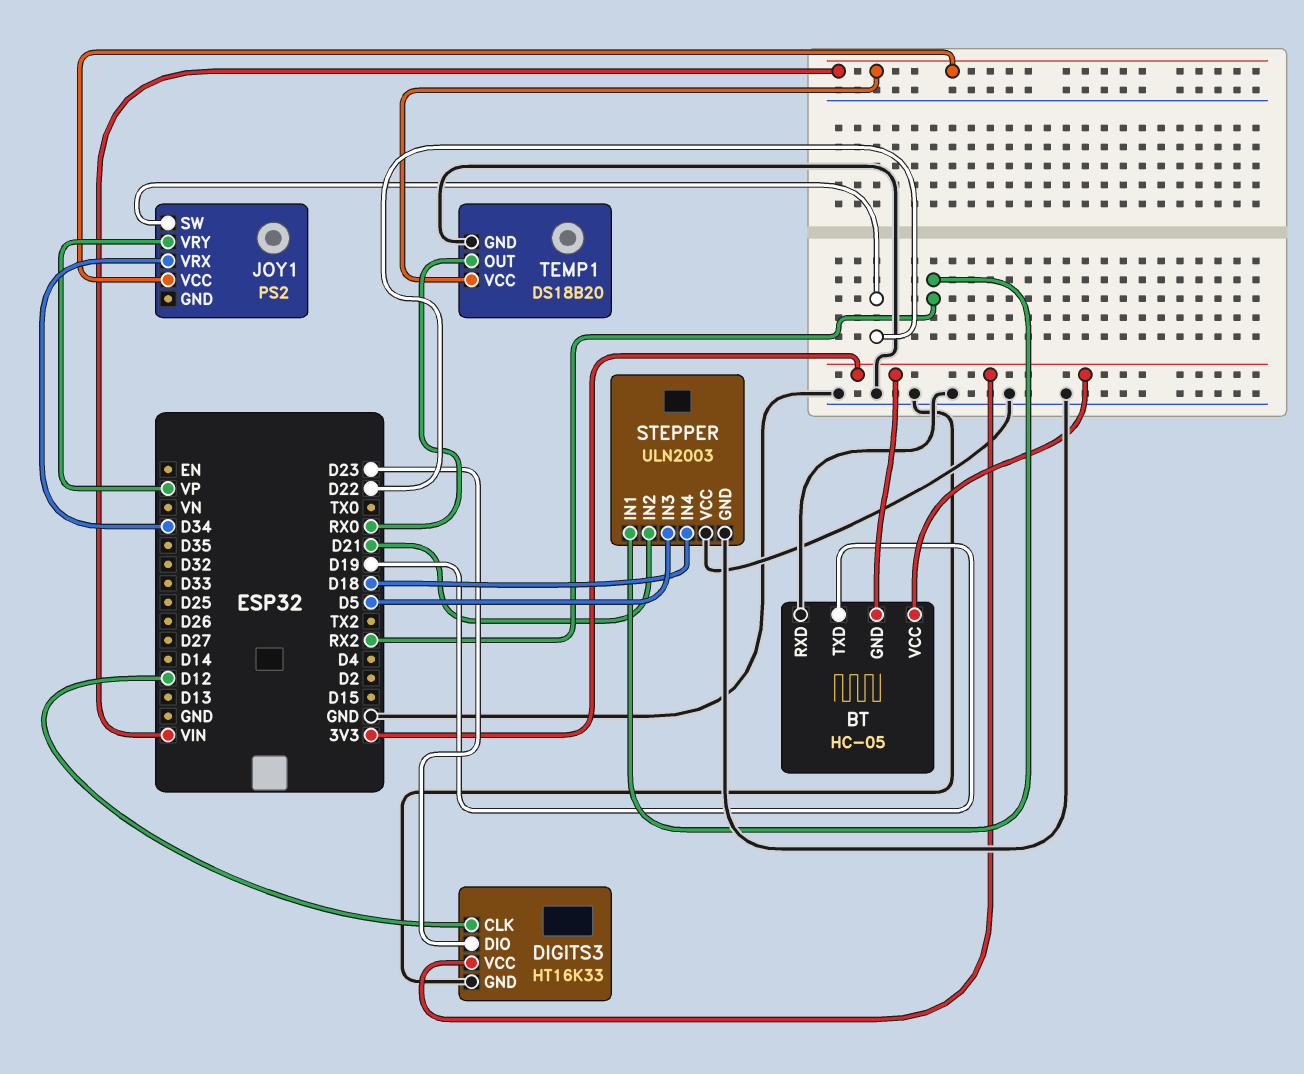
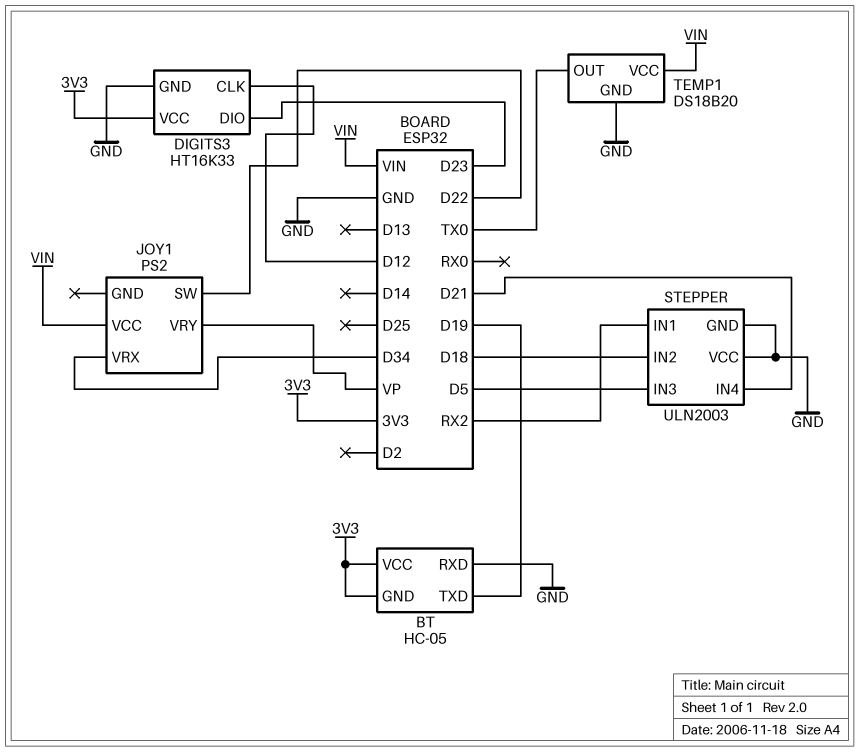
STEPPER pin IN2: D21 -> D18
STEPPER pin IN4: D18 -> D21
TEMP1 pin OUT: RX0 -> TX0

